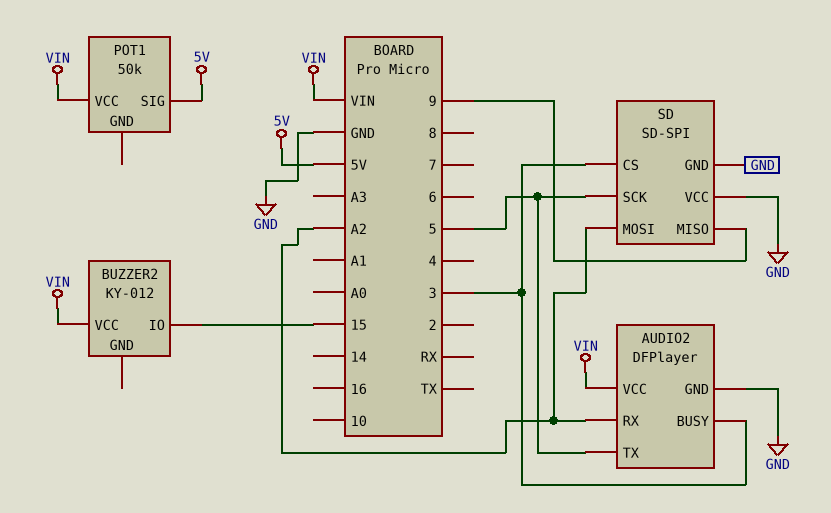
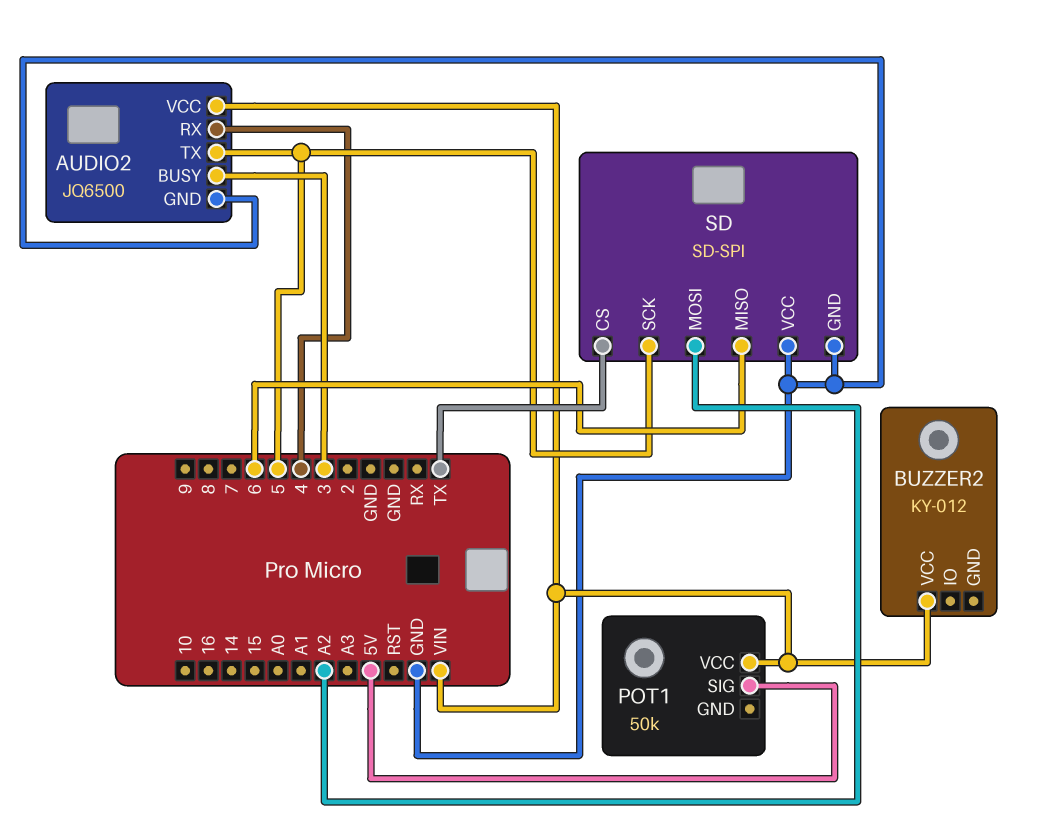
AUDIO2: DFPlayer -> JQ6500
AUDIO2 pin RX: A2 -> 4
BUZZER2 pin IO: 15 -> none
SD pin CS: 3 -> TX
SD pin MISO: 9 -> 6

